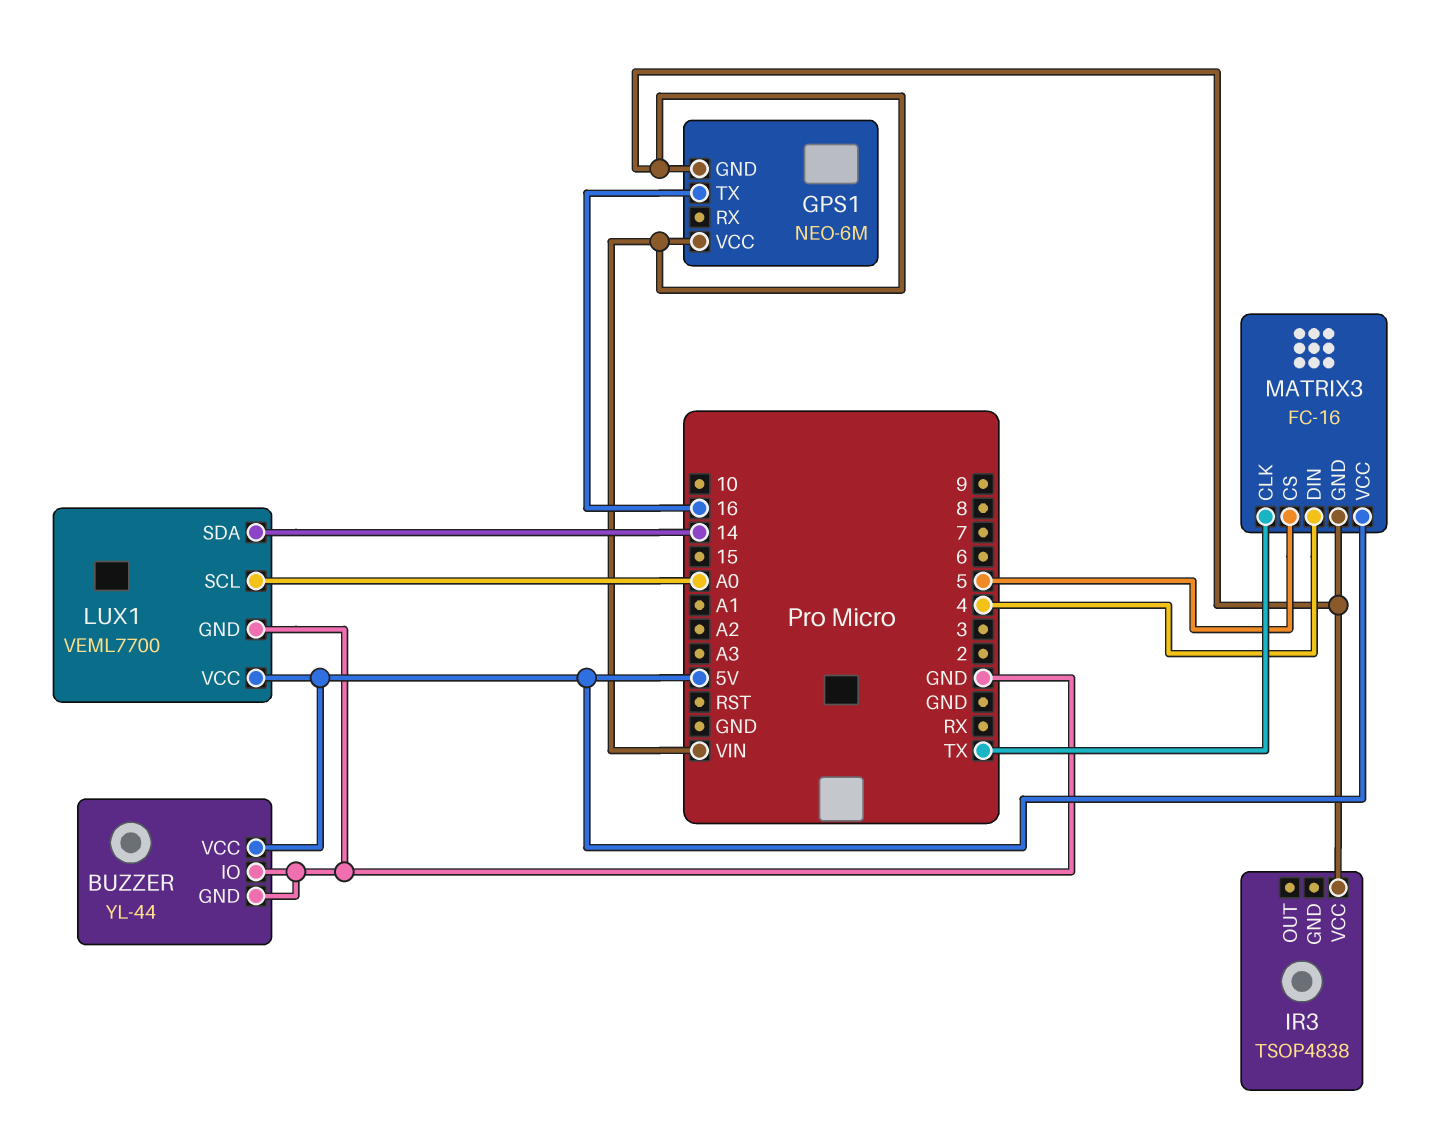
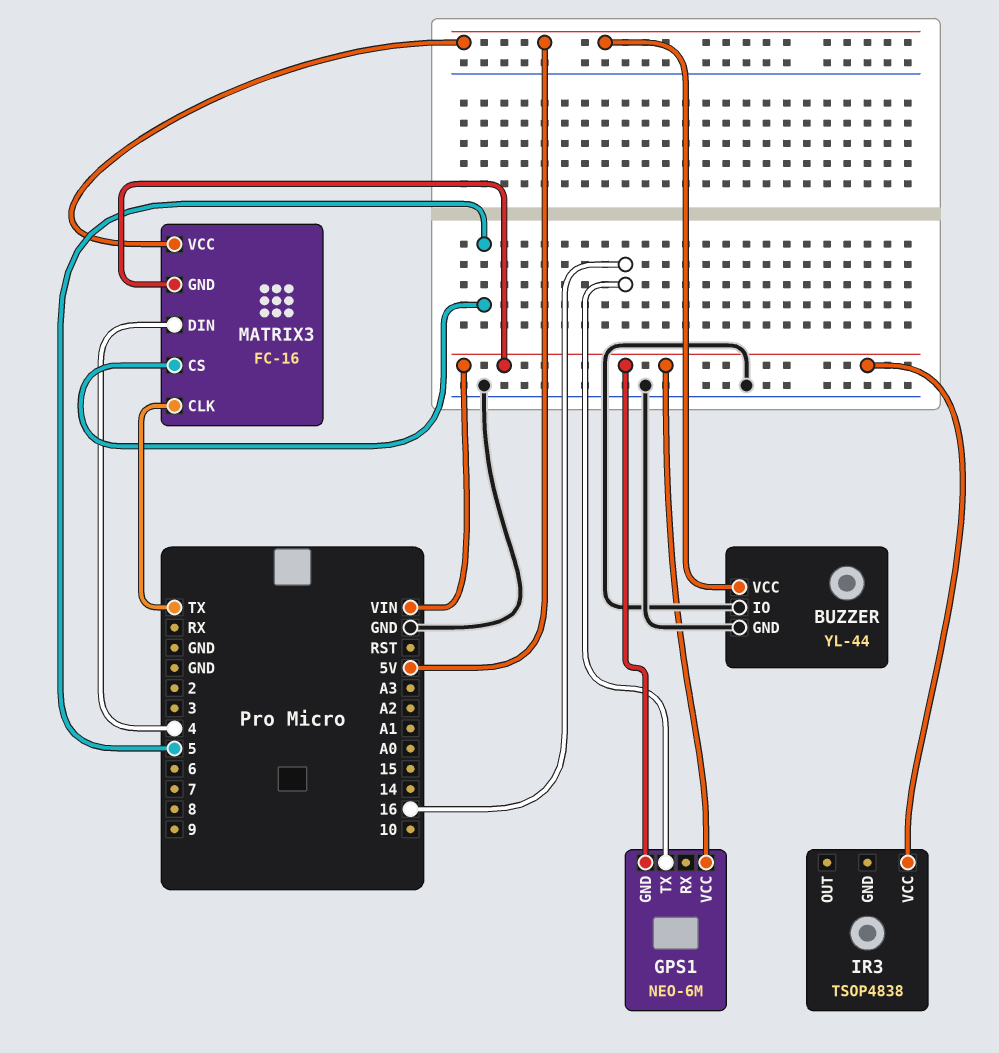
LUX1: VEML7700 -> none
LUX1 pin GND: GND -> none
LUX1 pin SCL: A0 -> none
LUX1 pin SDA: 14 -> none
LUX1 pin VCC: 5V -> none

